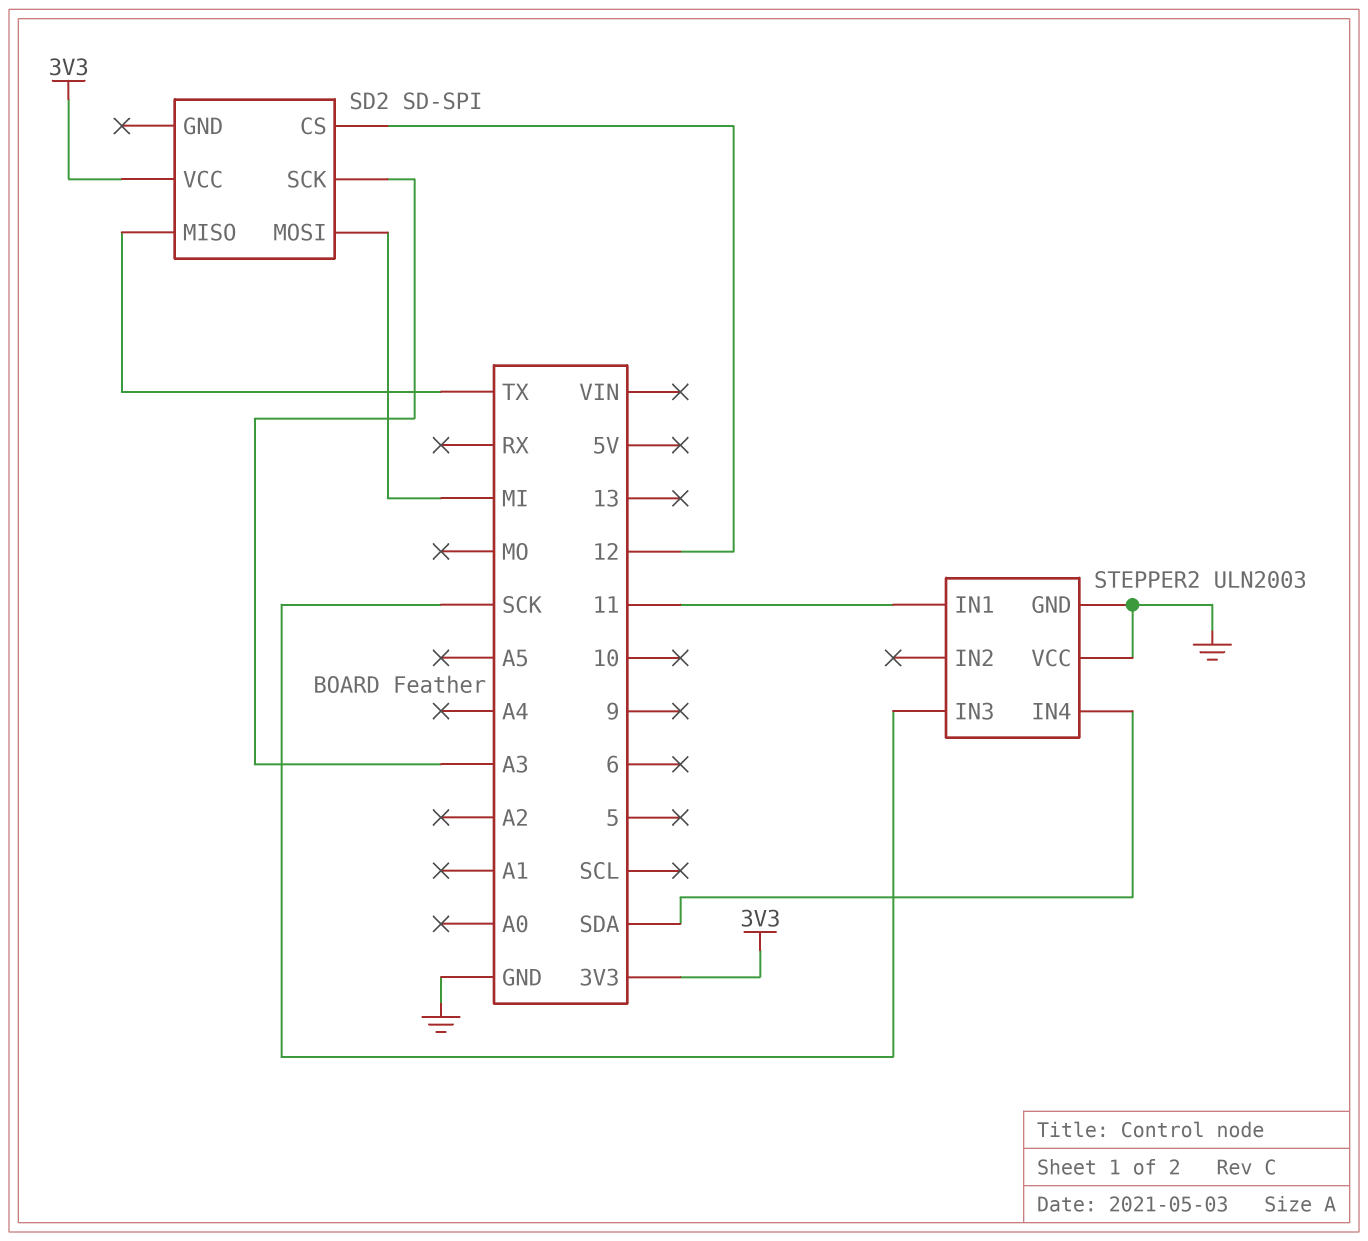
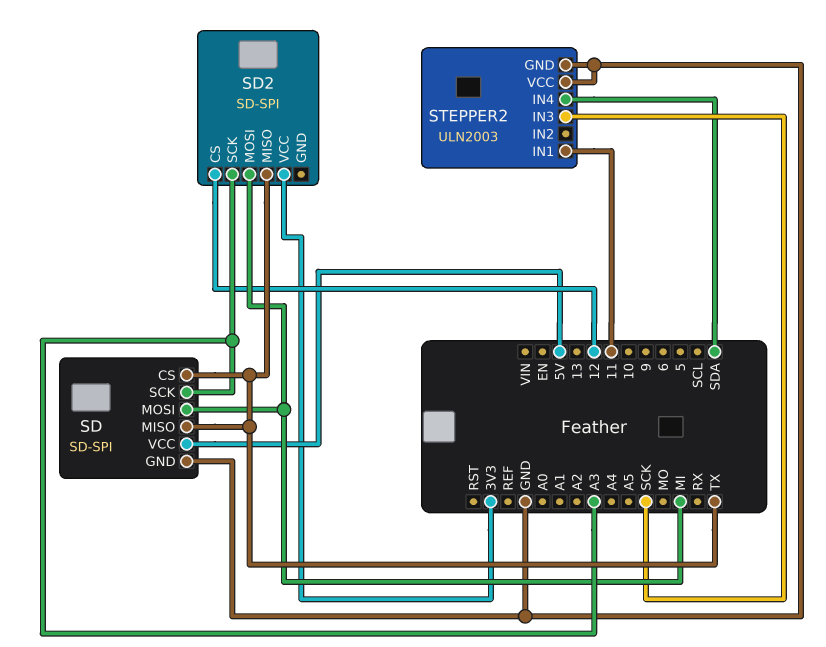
SD: none -> SD-SPI
SD pin CS: none -> TX
SD pin GND: none -> GND
SD pin MISO: none -> TX
SD pin MOSI: none -> MI
SD pin SCK: none -> A3
SD pin VCC: none -> 5V

